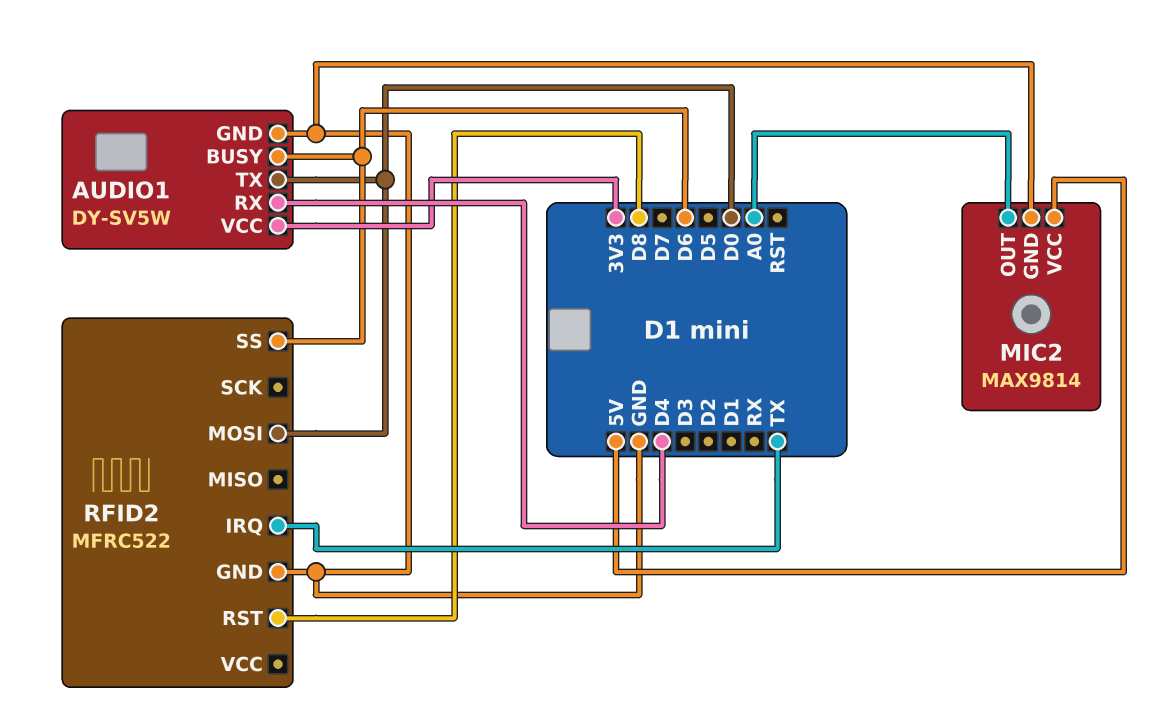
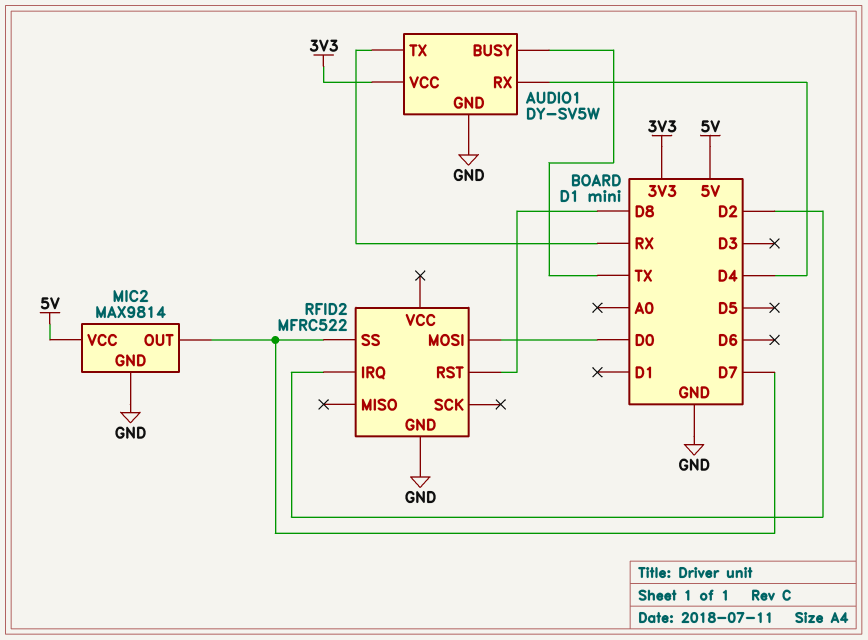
AUDIO1 pin BUSY: D6 -> TX
AUDIO1 pin TX: D0 -> RX
MIC2 pin OUT: A0 -> D7
RFID2 pin IRQ: TX -> D2
RFID2 pin SS: D6 -> D7

